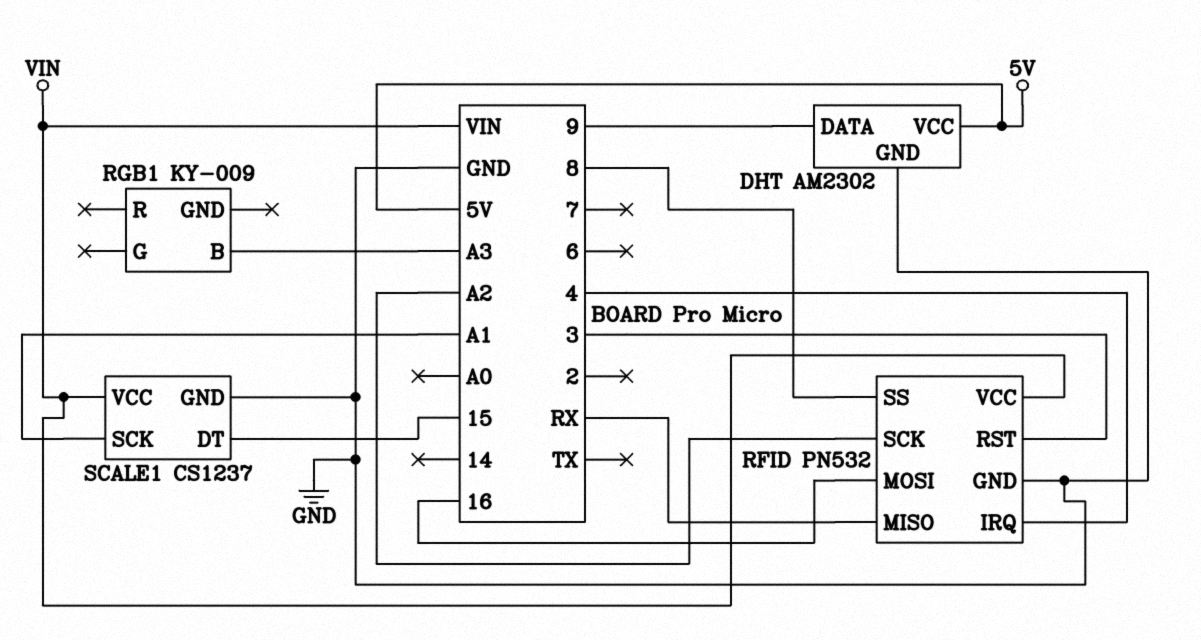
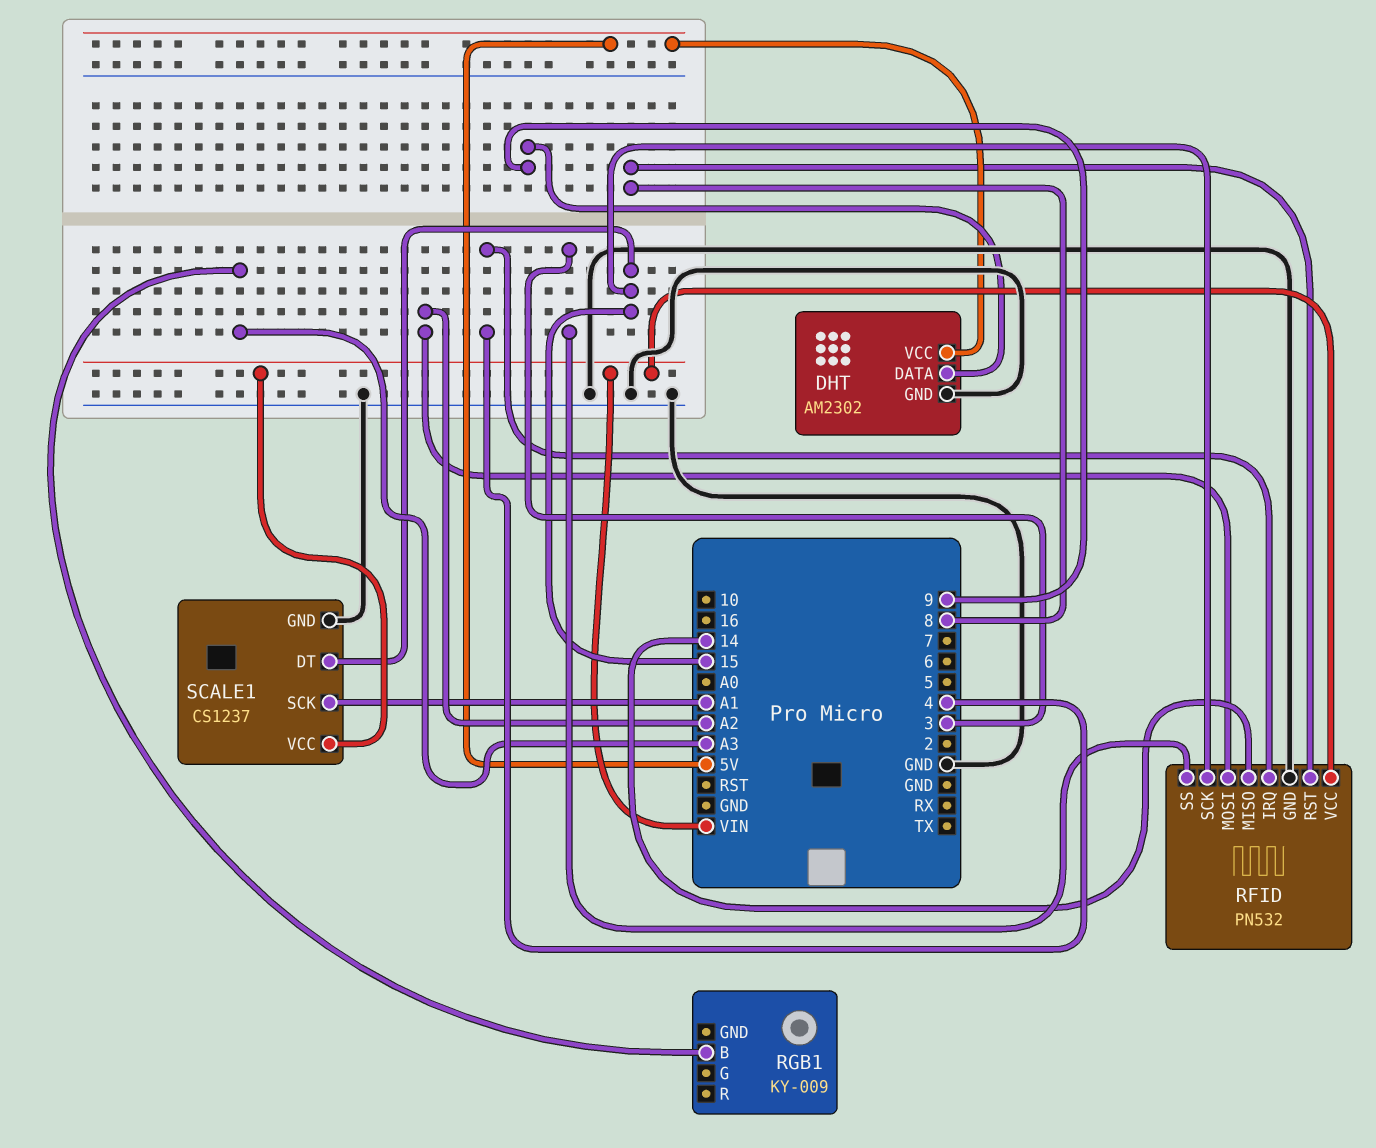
RFID pin MISO: RX -> 14
RFID pin MOSI: 16 -> A2
RFID pin RST: 3 -> 8
RFID pin SCK: A2 -> 15
RFID pin SS: 8 -> 3

